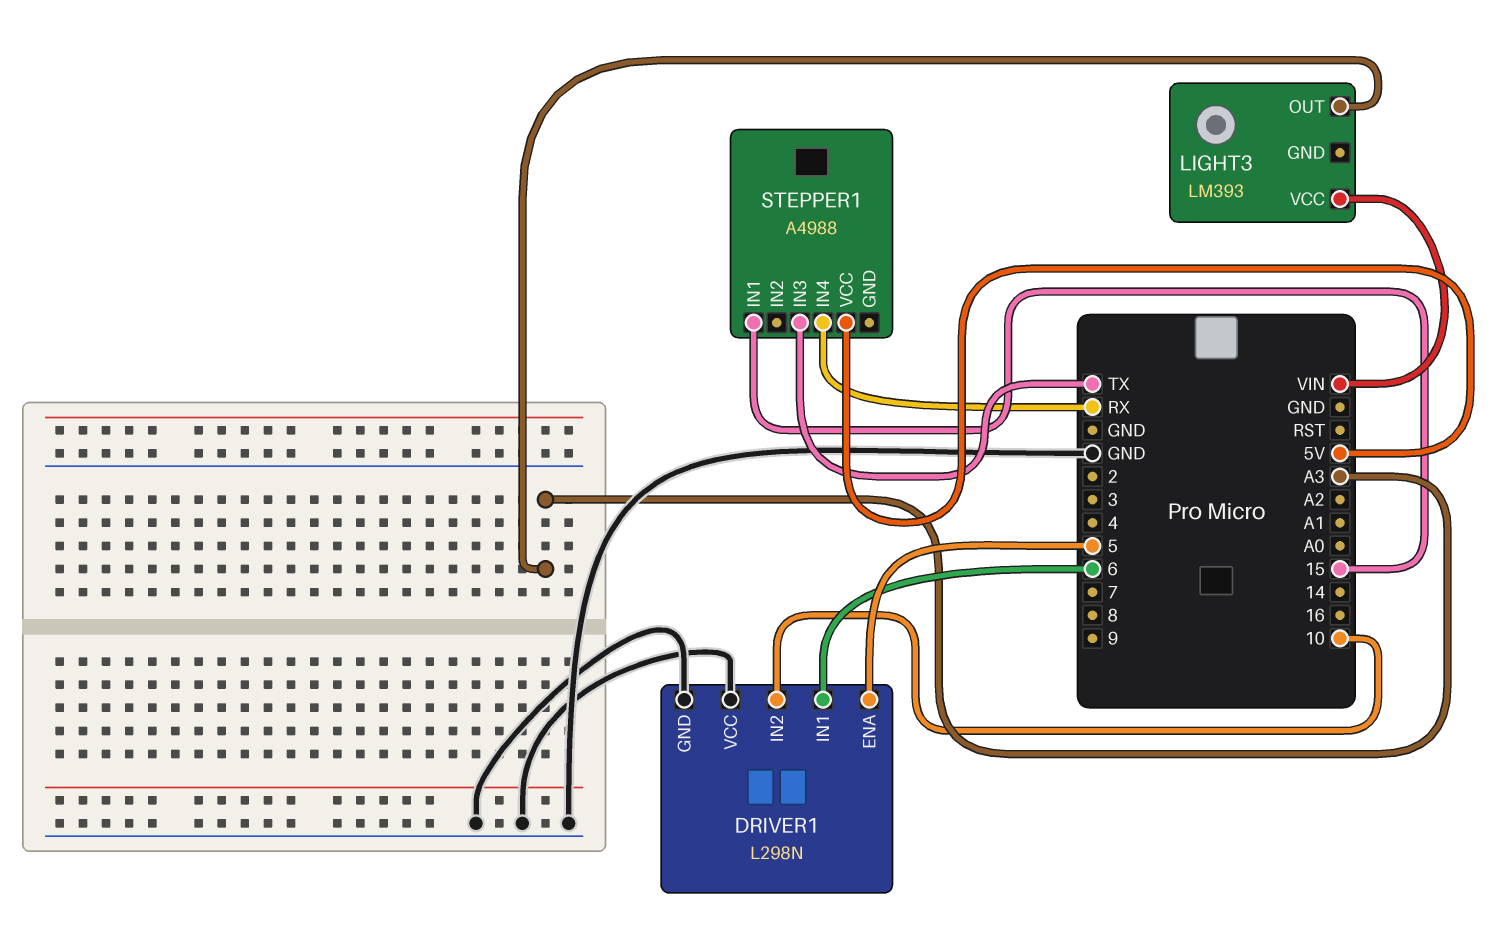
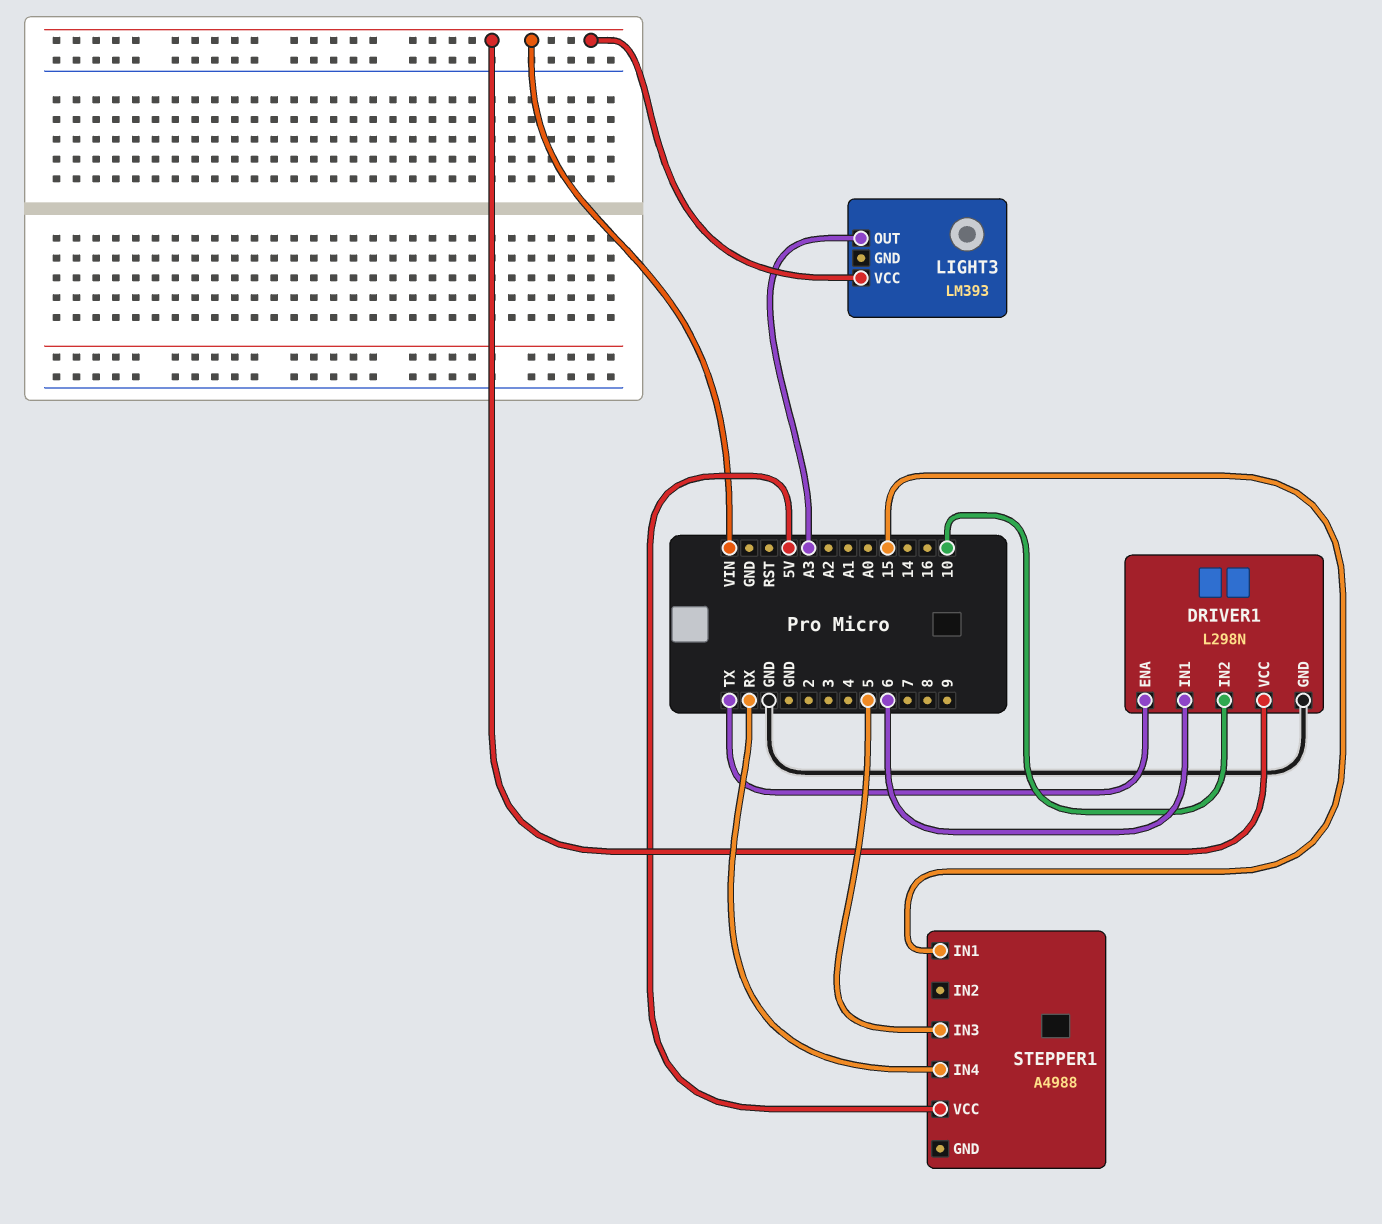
DRIVER1 pin ENA: 5 -> TX
DRIVER1 pin VCC: GND -> VIN
STEPPER1 pin IN3: TX -> 5

